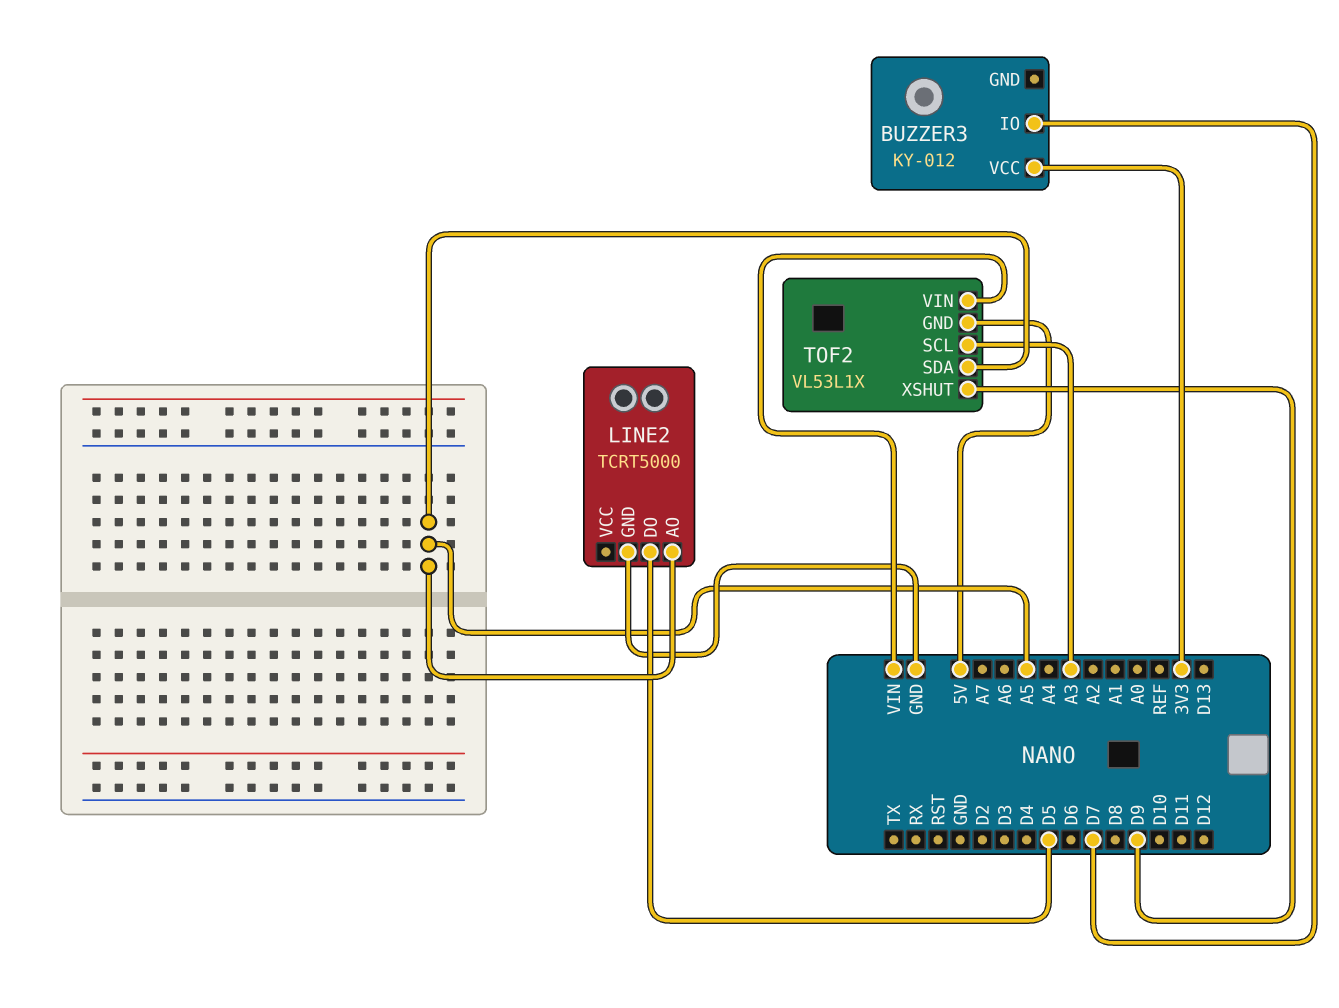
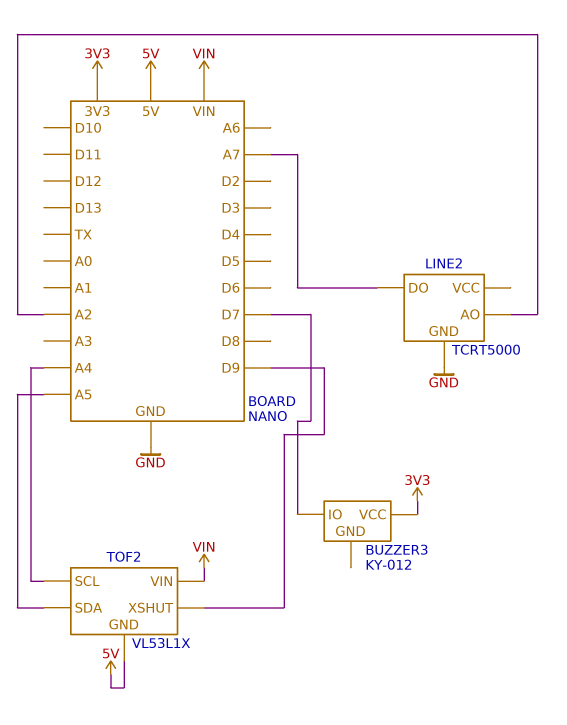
LINE2 pin AO: A5 -> A2
LINE2 pin DO: D5 -> A7
TOF2 pin SCL: A3 -> A4

